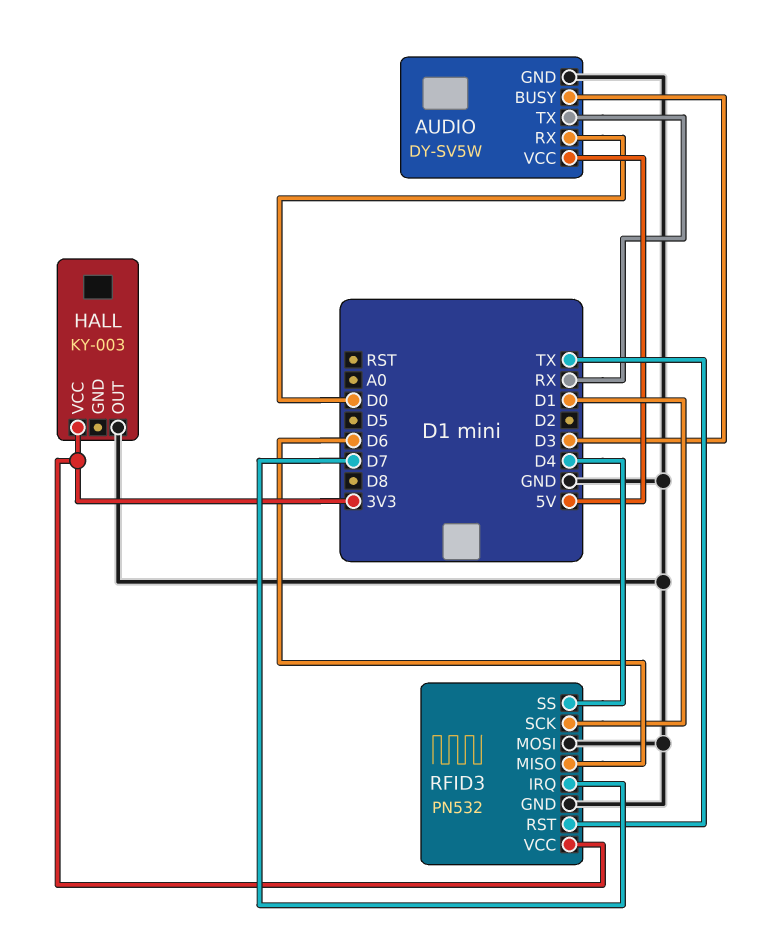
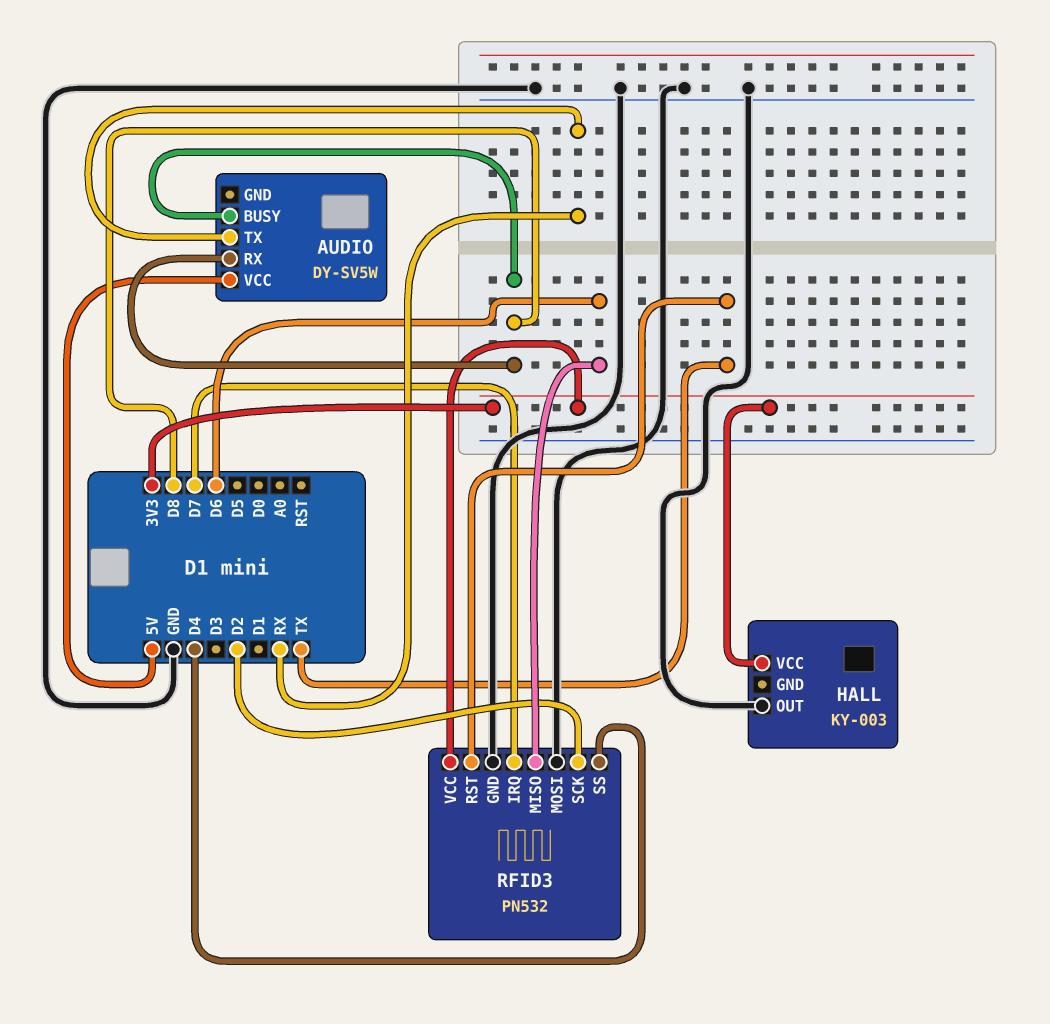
AUDIO pin BUSY: D3 -> D8
AUDIO pin GND: GND -> none
AUDIO pin RX: D0 -> D8
RFID3 pin SCK: D1 -> D2

